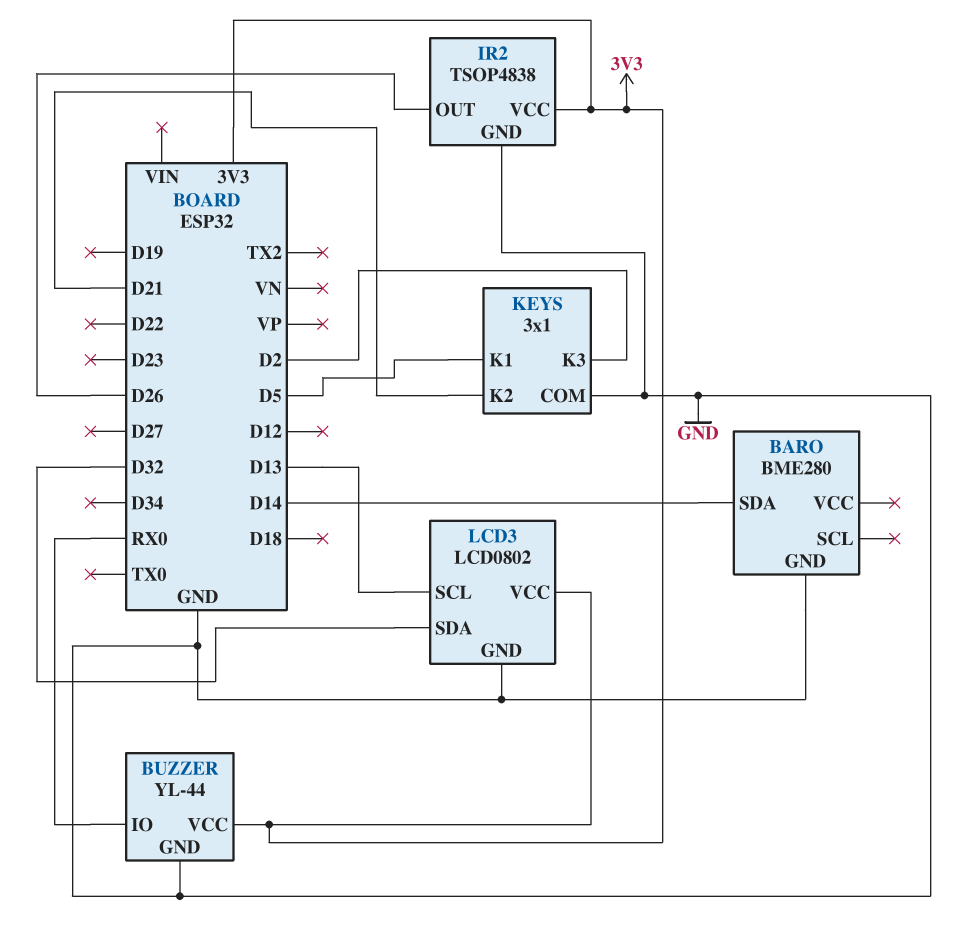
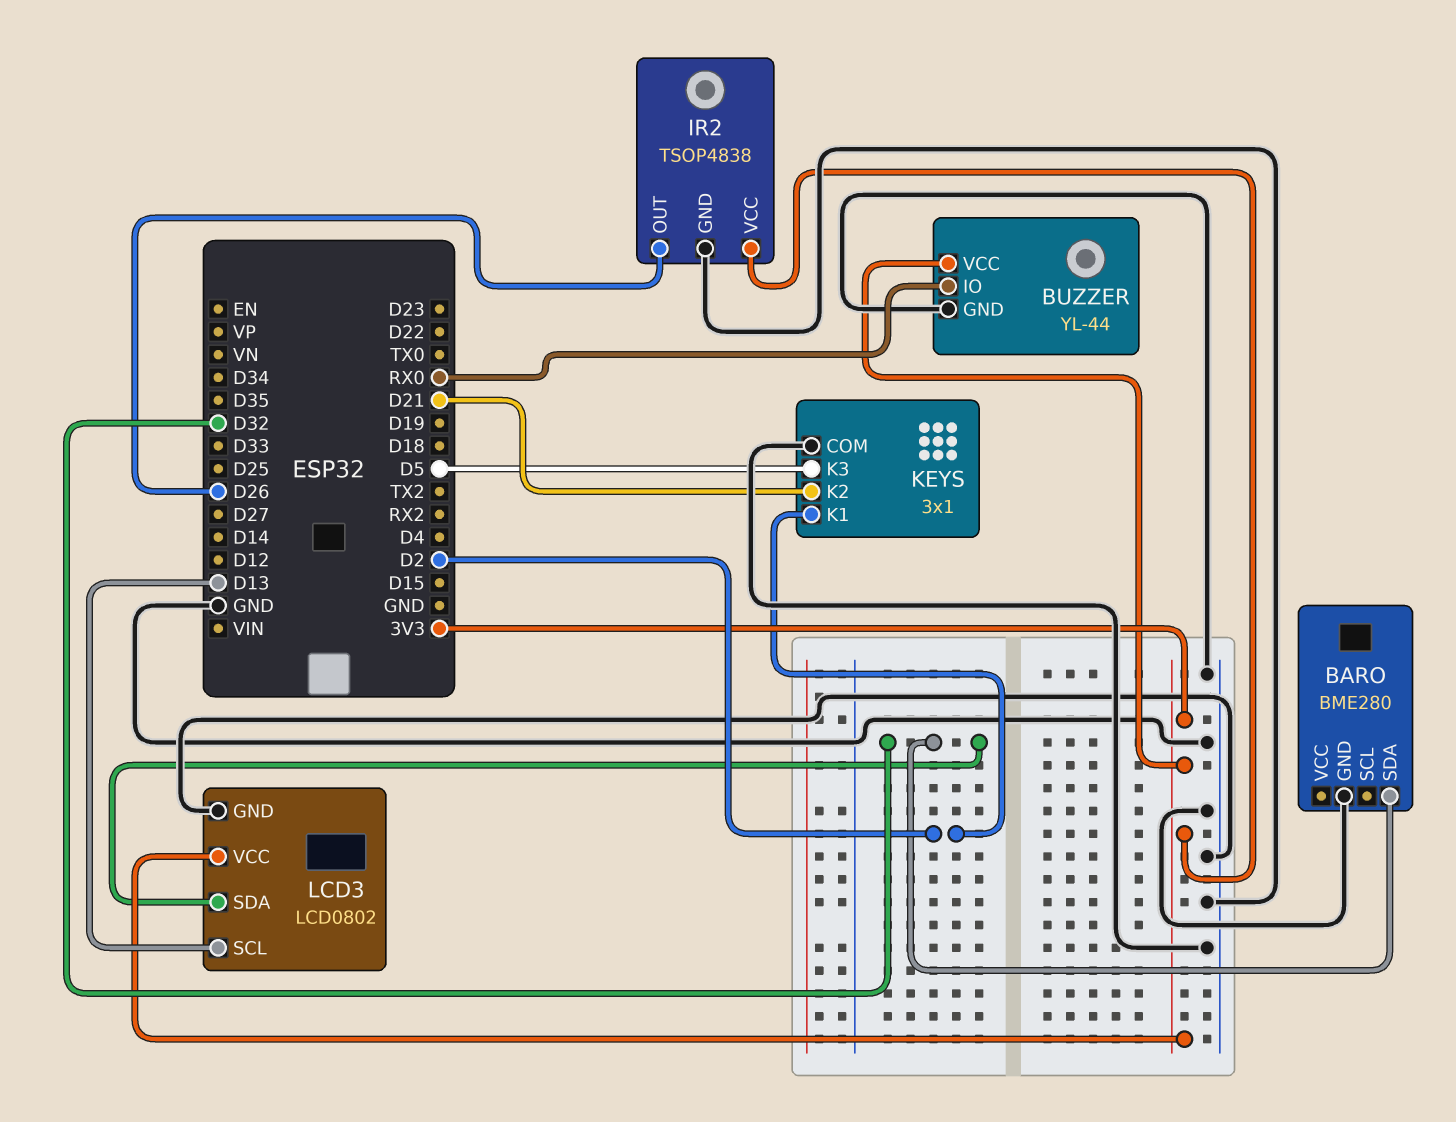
BARO pin SDA: D14 -> D32
KEYS pin K1: D5 -> D2
KEYS pin K3: D2 -> D5

